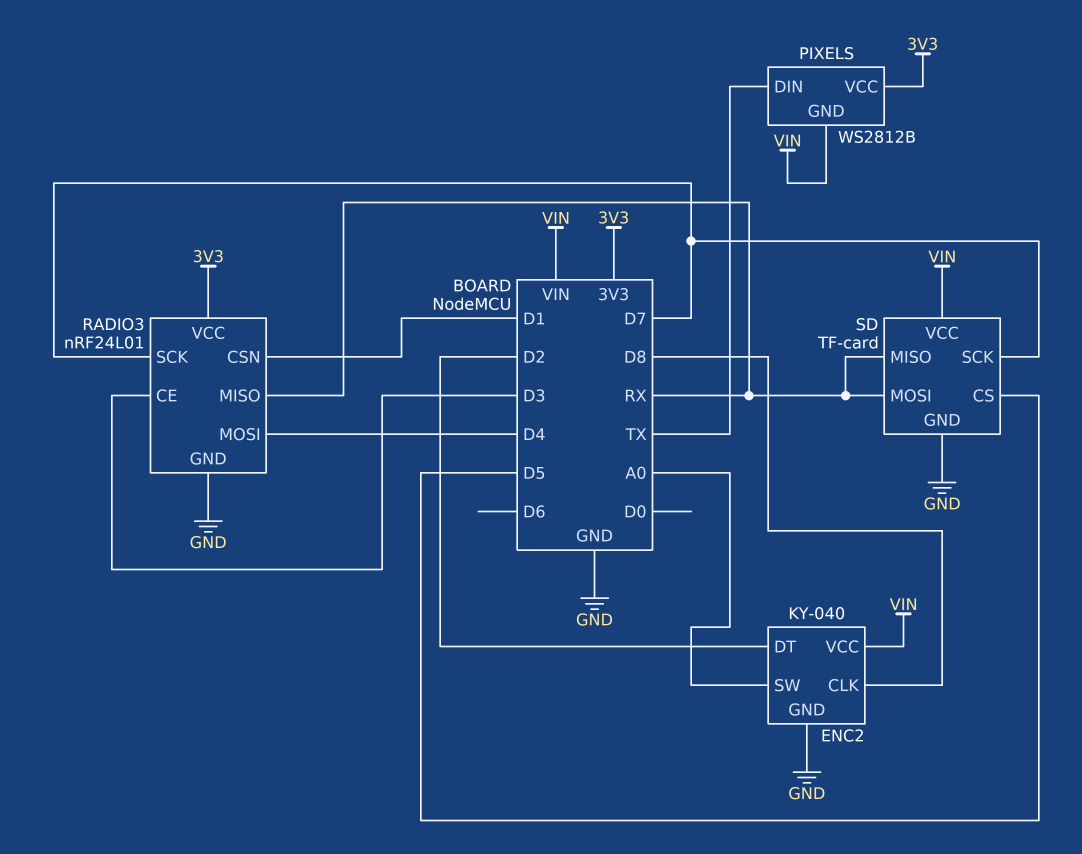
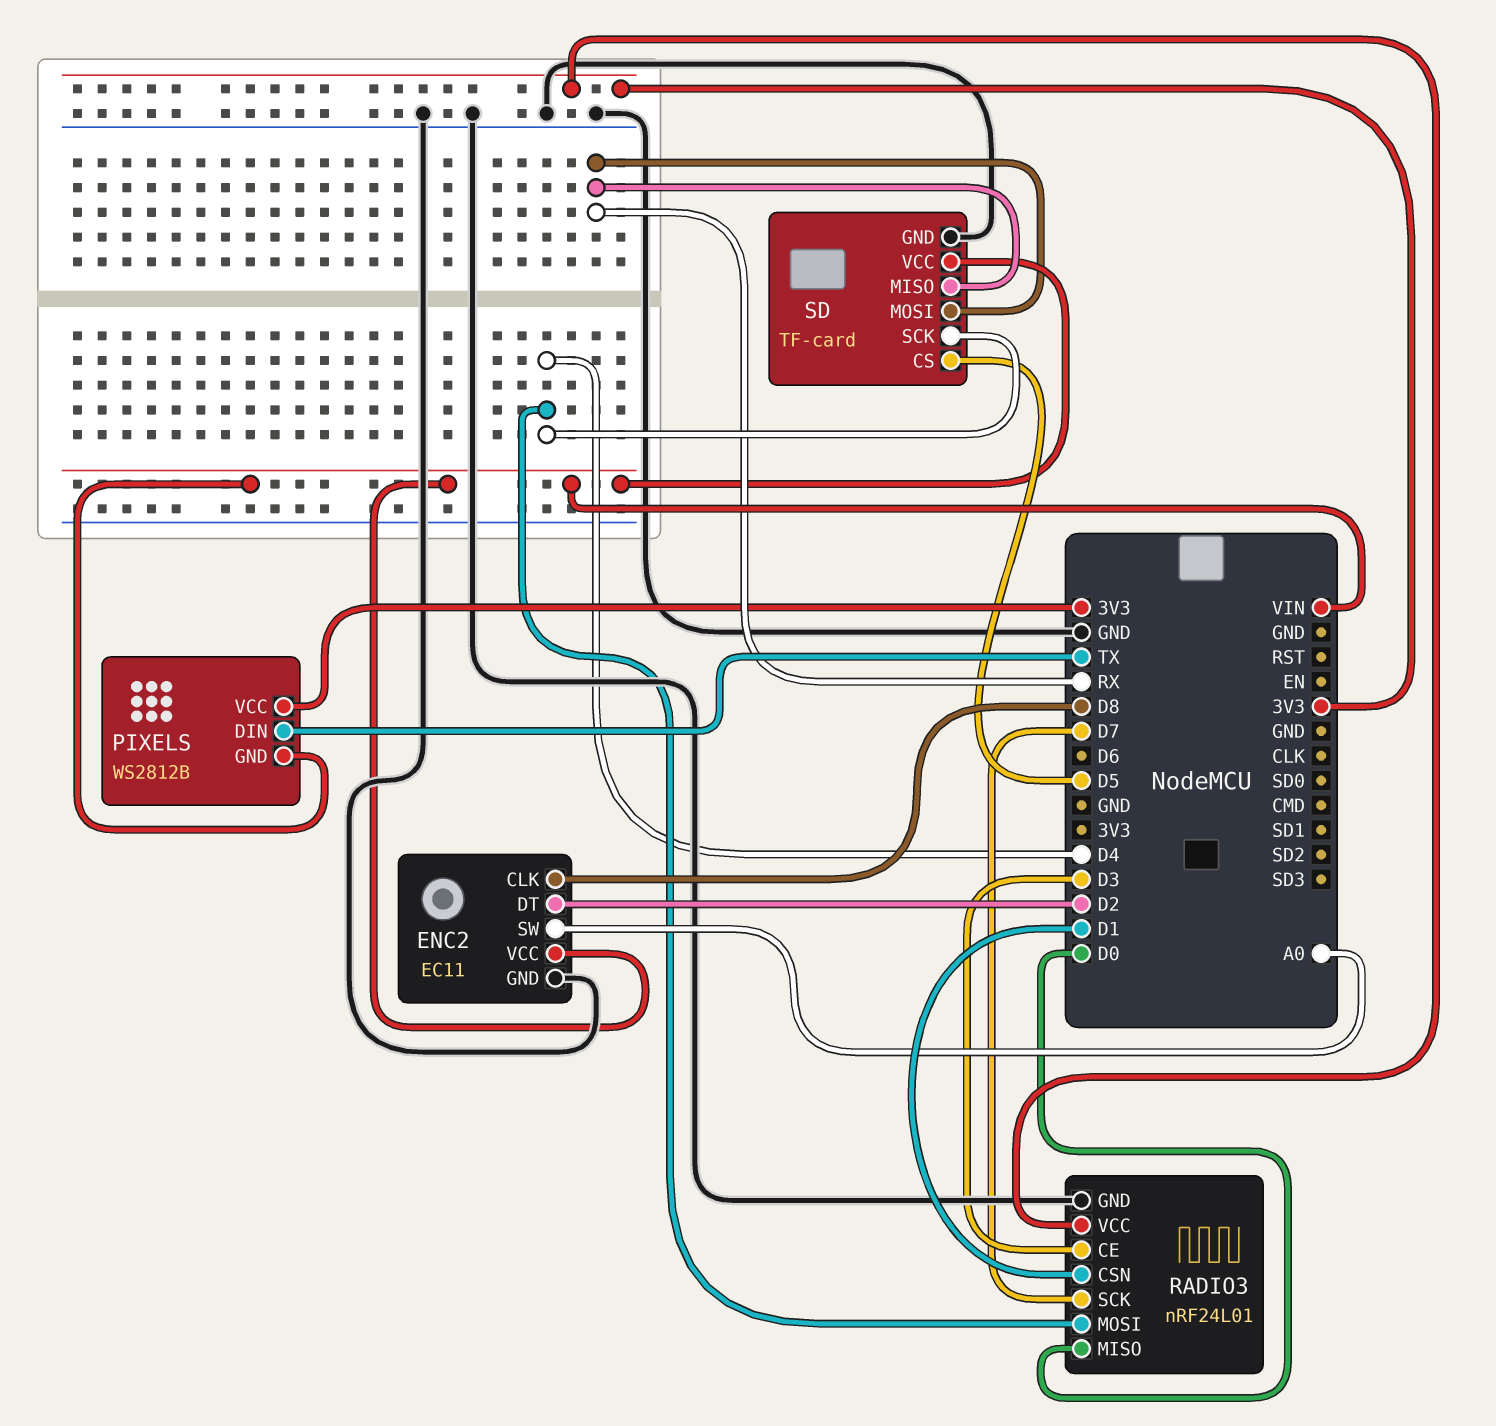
ENC2: KY-040 -> EC11
RADIO3 pin MISO: RX -> D0
SD pin SCK: D7 -> D4

